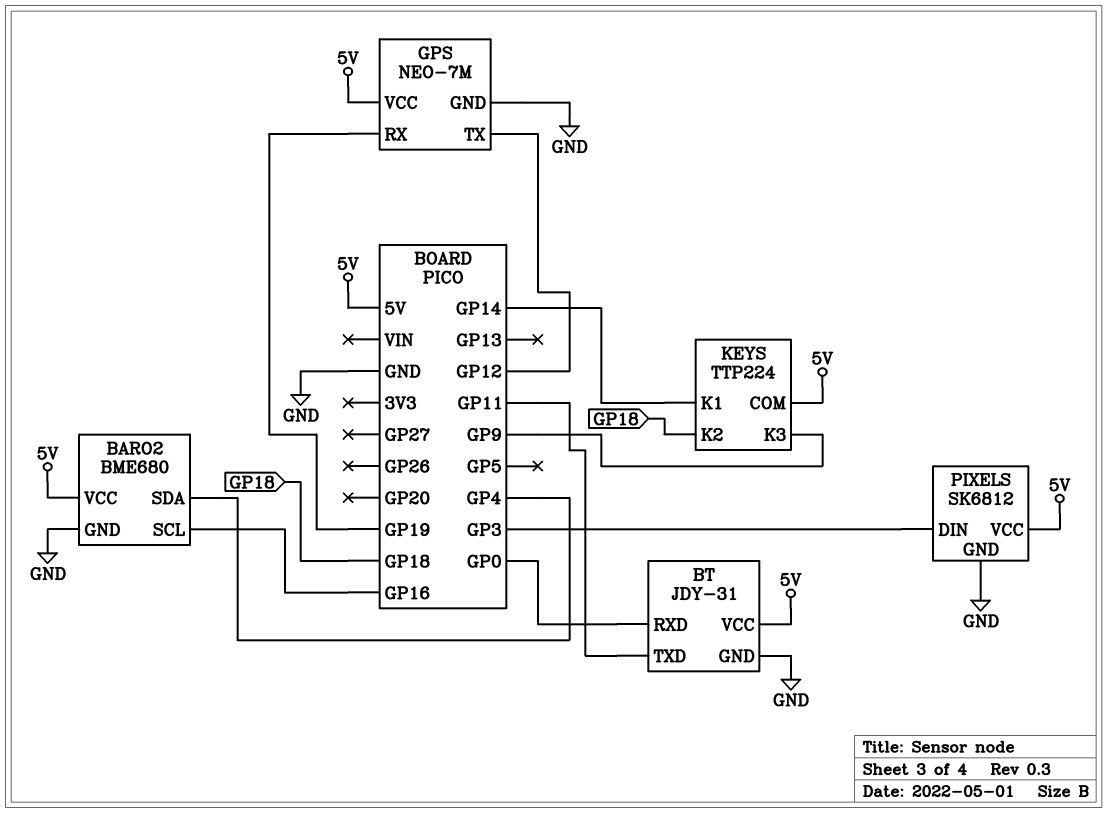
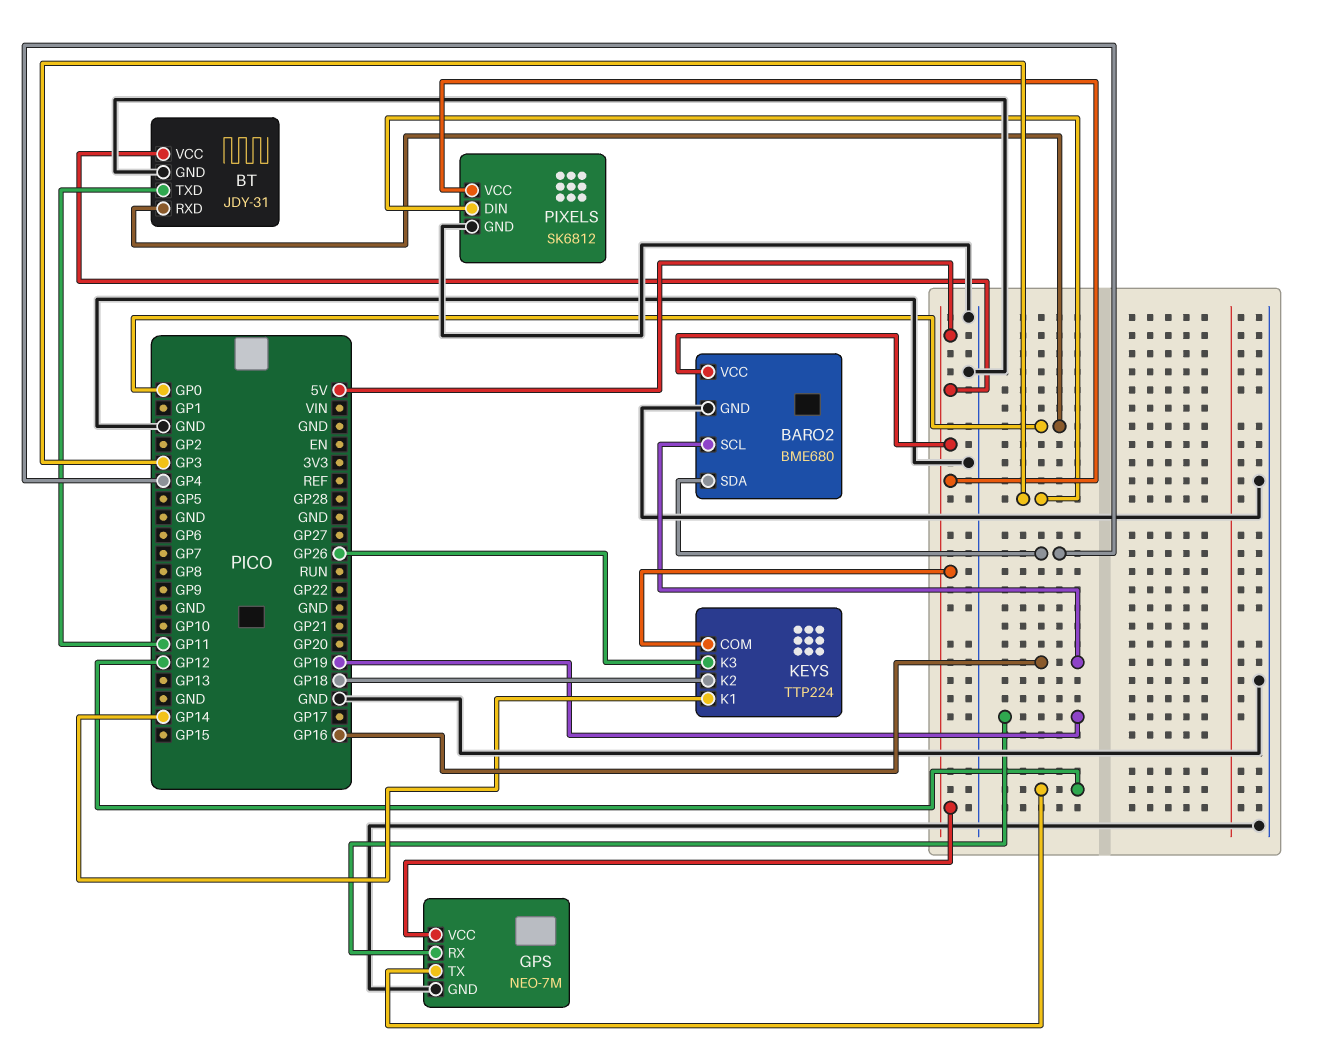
KEYS pin K3: GP9 -> GP26

